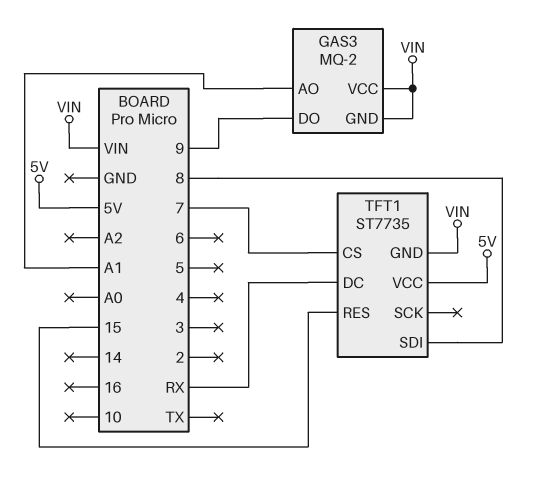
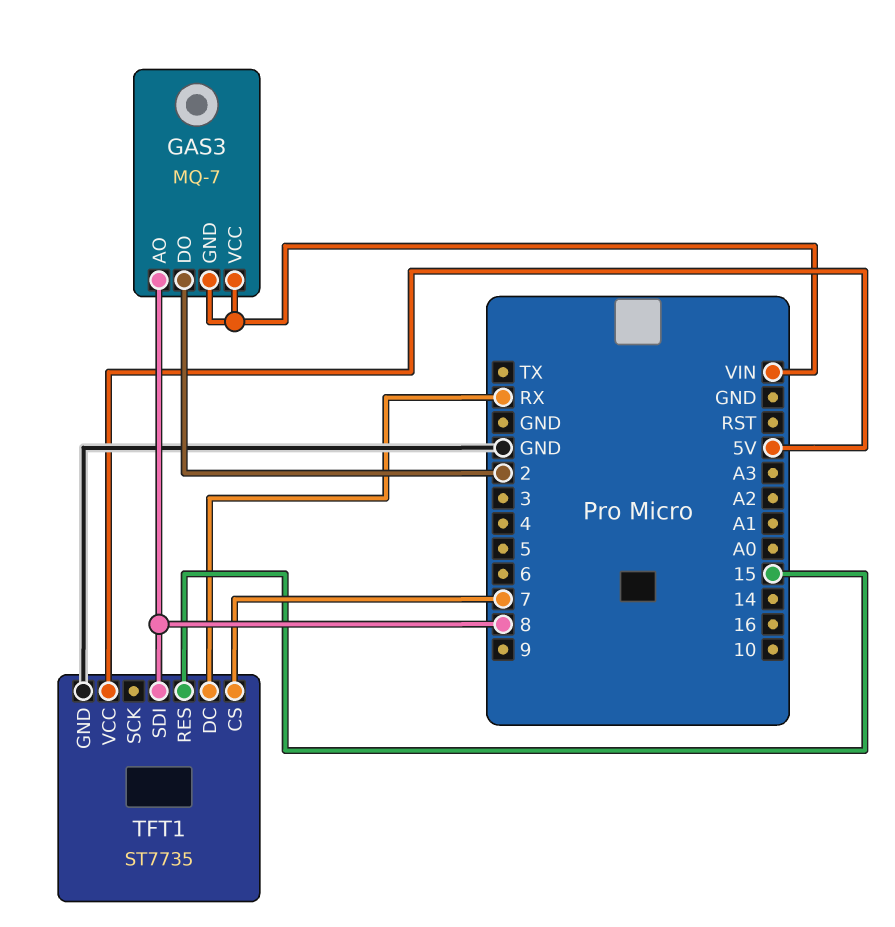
GAS3: MQ-2 -> MQ-7
GAS3 pin AO: A1 -> 8
GAS3 pin DO: 9 -> 2
TFT1 pin GND: VIN -> GND

